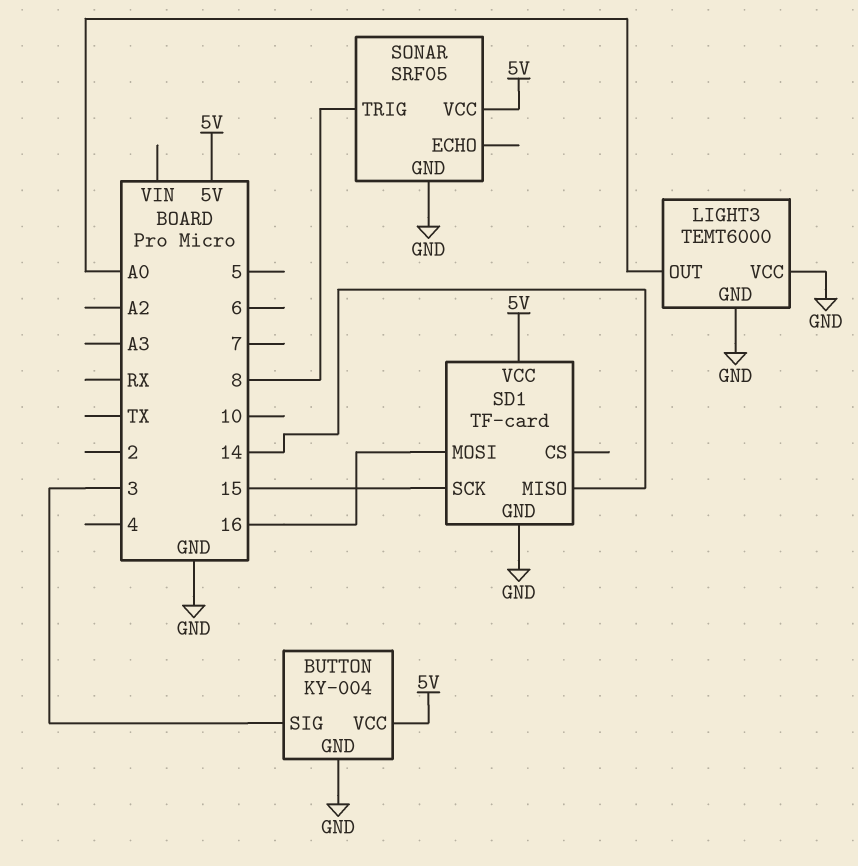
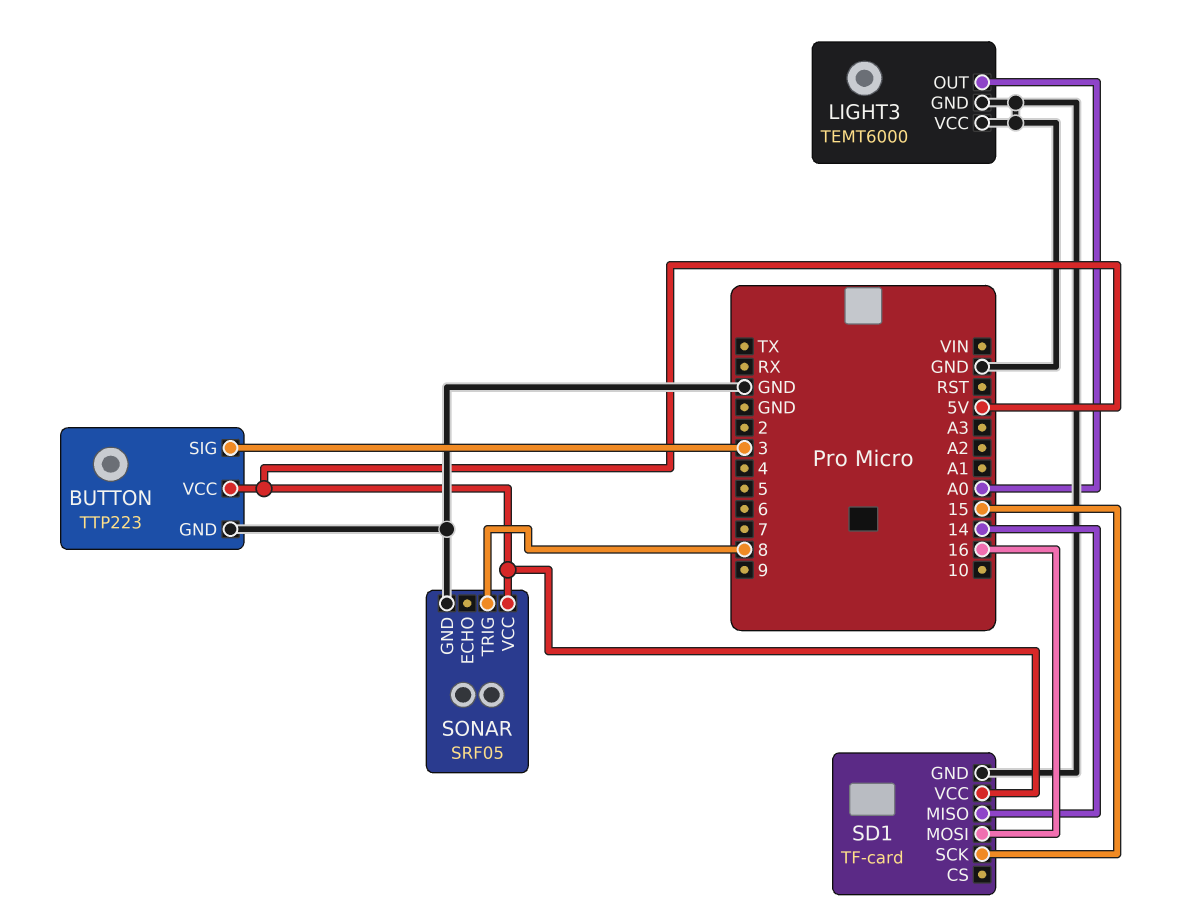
BUTTON: KY-004 -> TTP223

